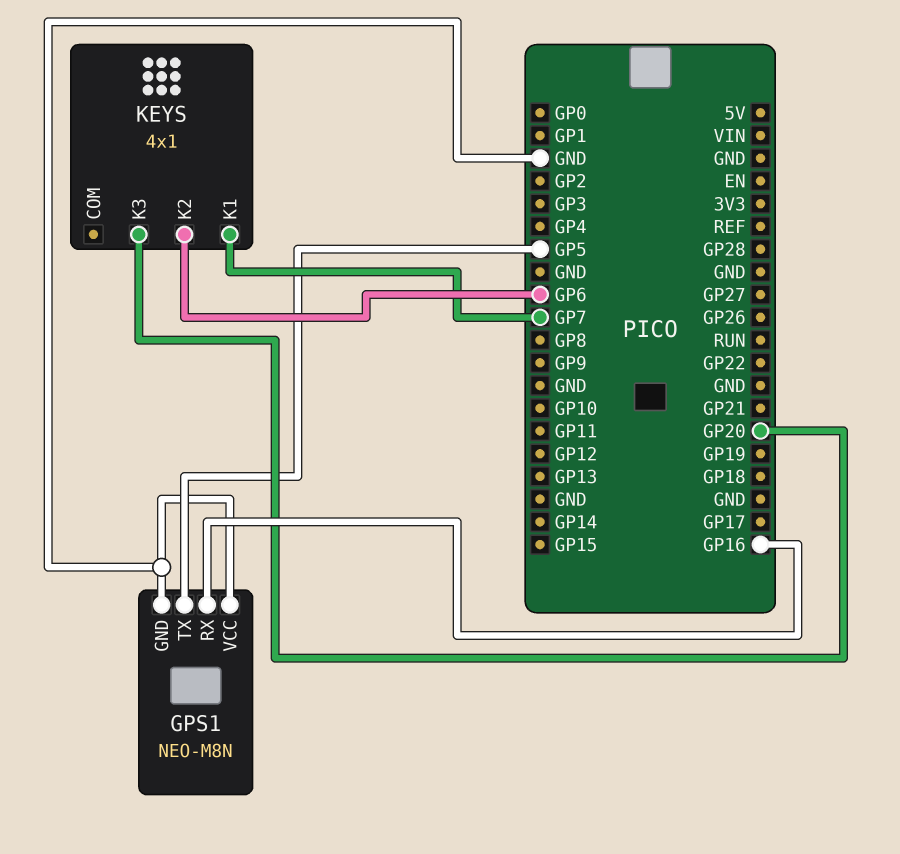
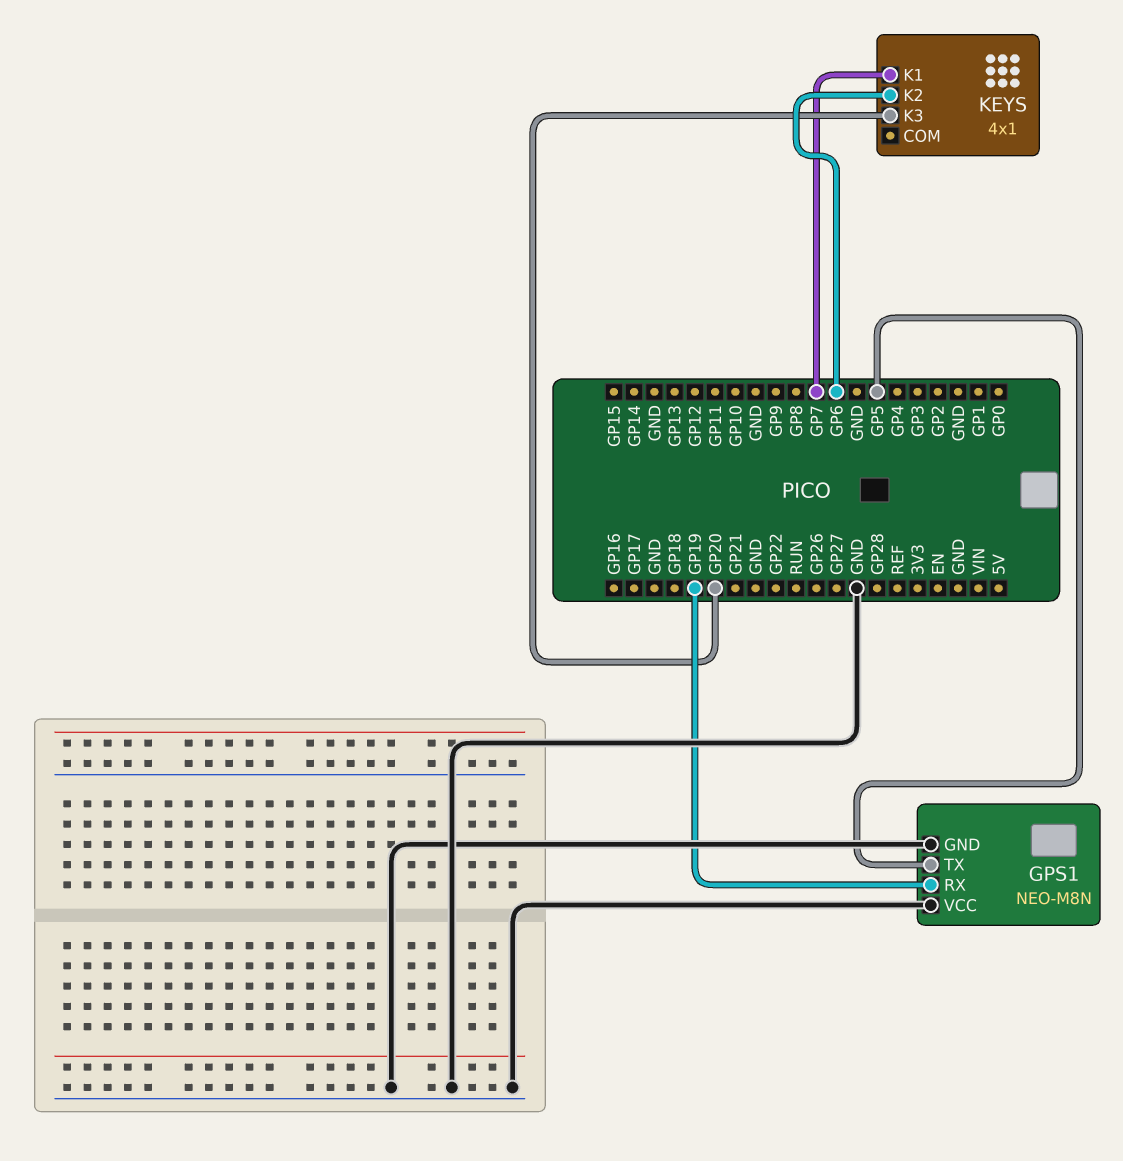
GPS1 pin RX: GP16 -> GP19

